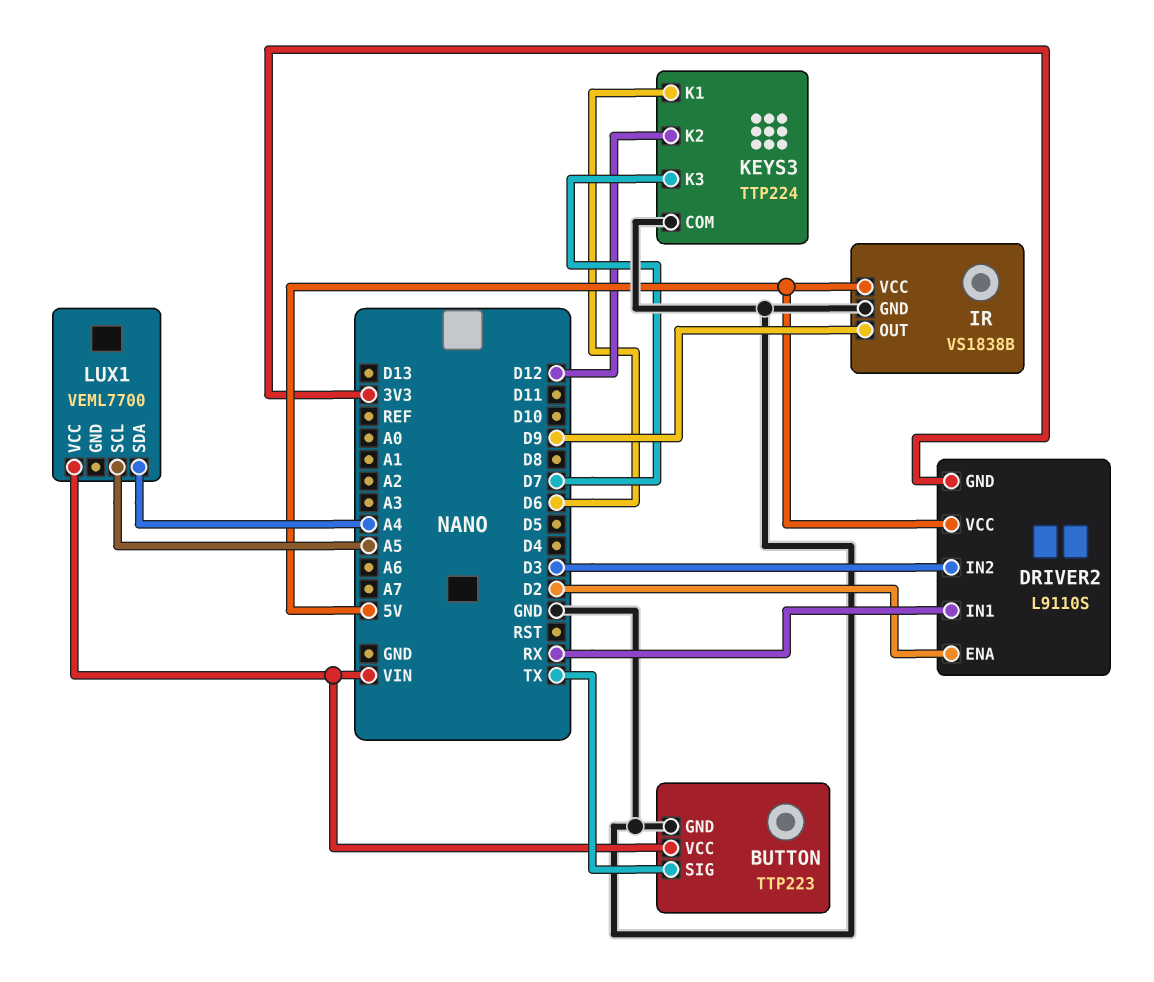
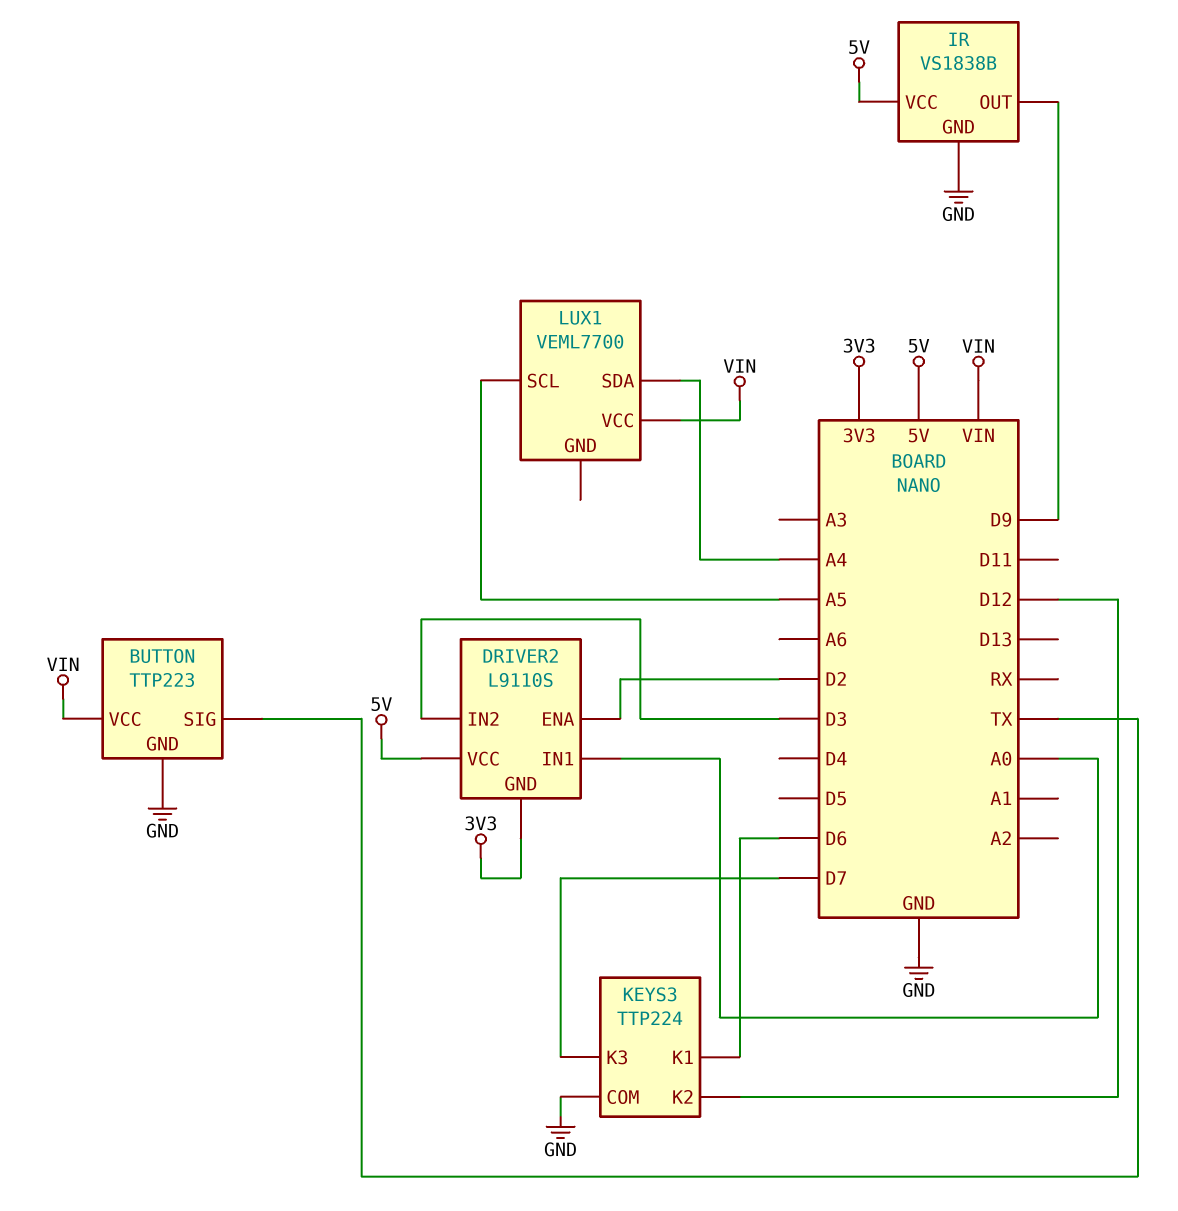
DRIVER2 pin IN1: RX -> A0

